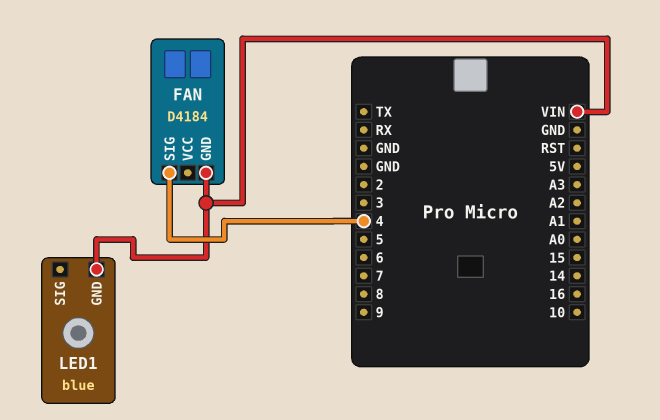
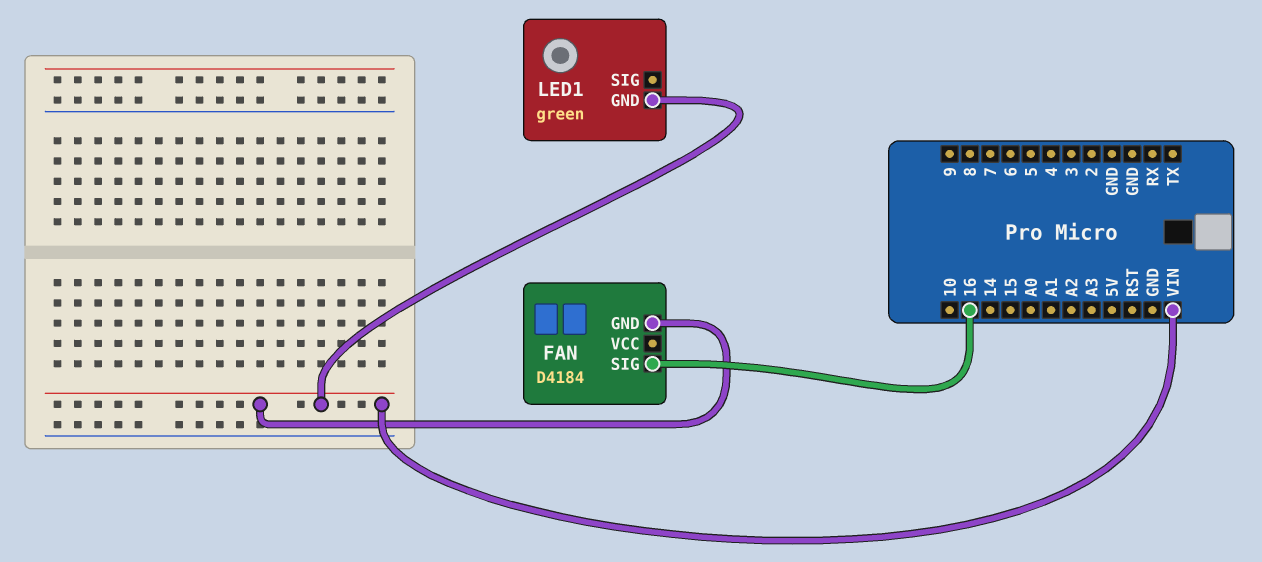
FAN pin SIG: 4 -> 16
LED1: blue -> green

